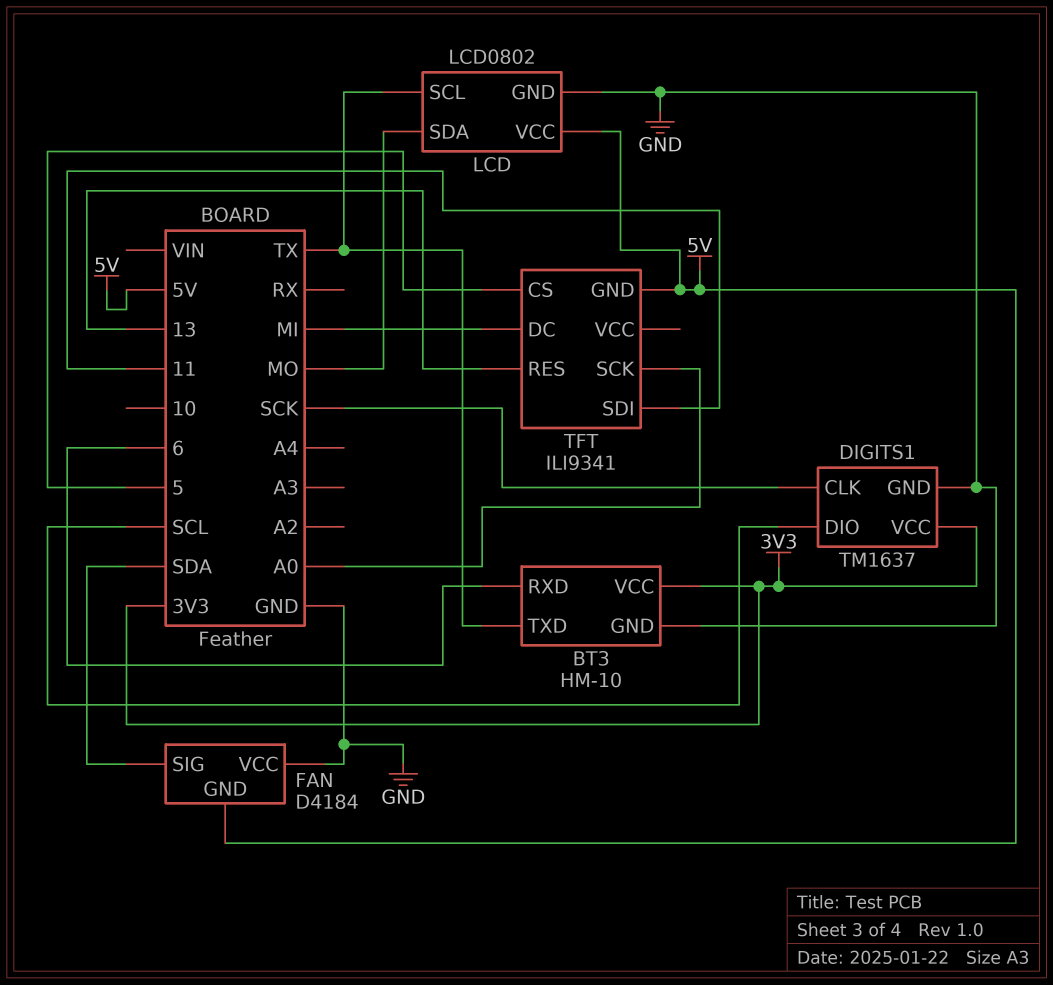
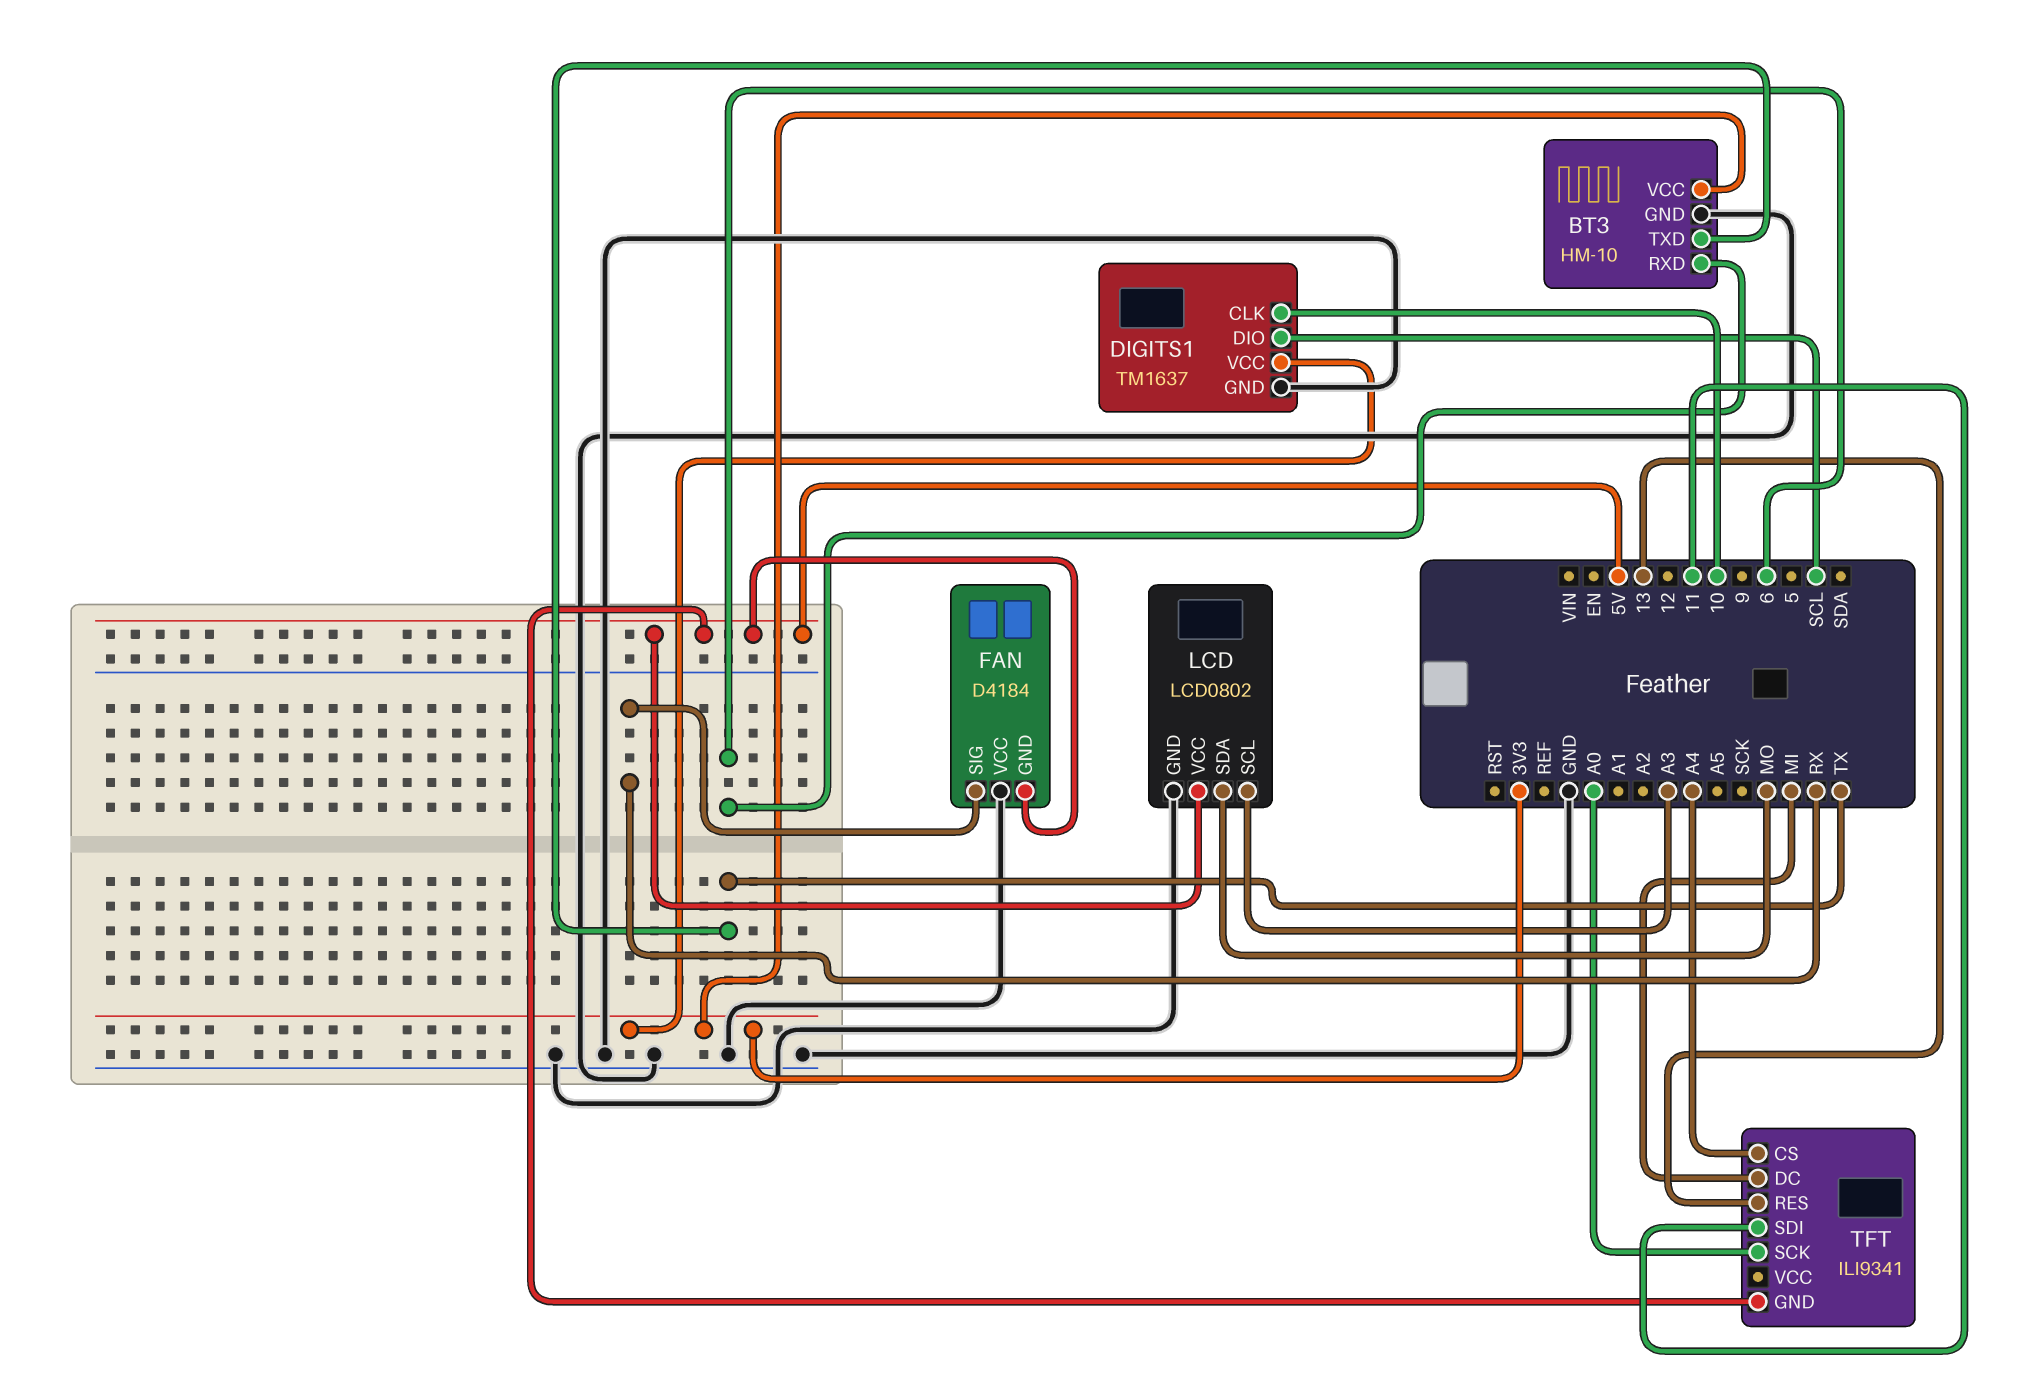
DIGITS1 pin CLK: SCK -> 10
FAN pin SIG: SDA -> RX
LCD pin SCL: TX -> A3
TFT pin CS: 5 -> A4

